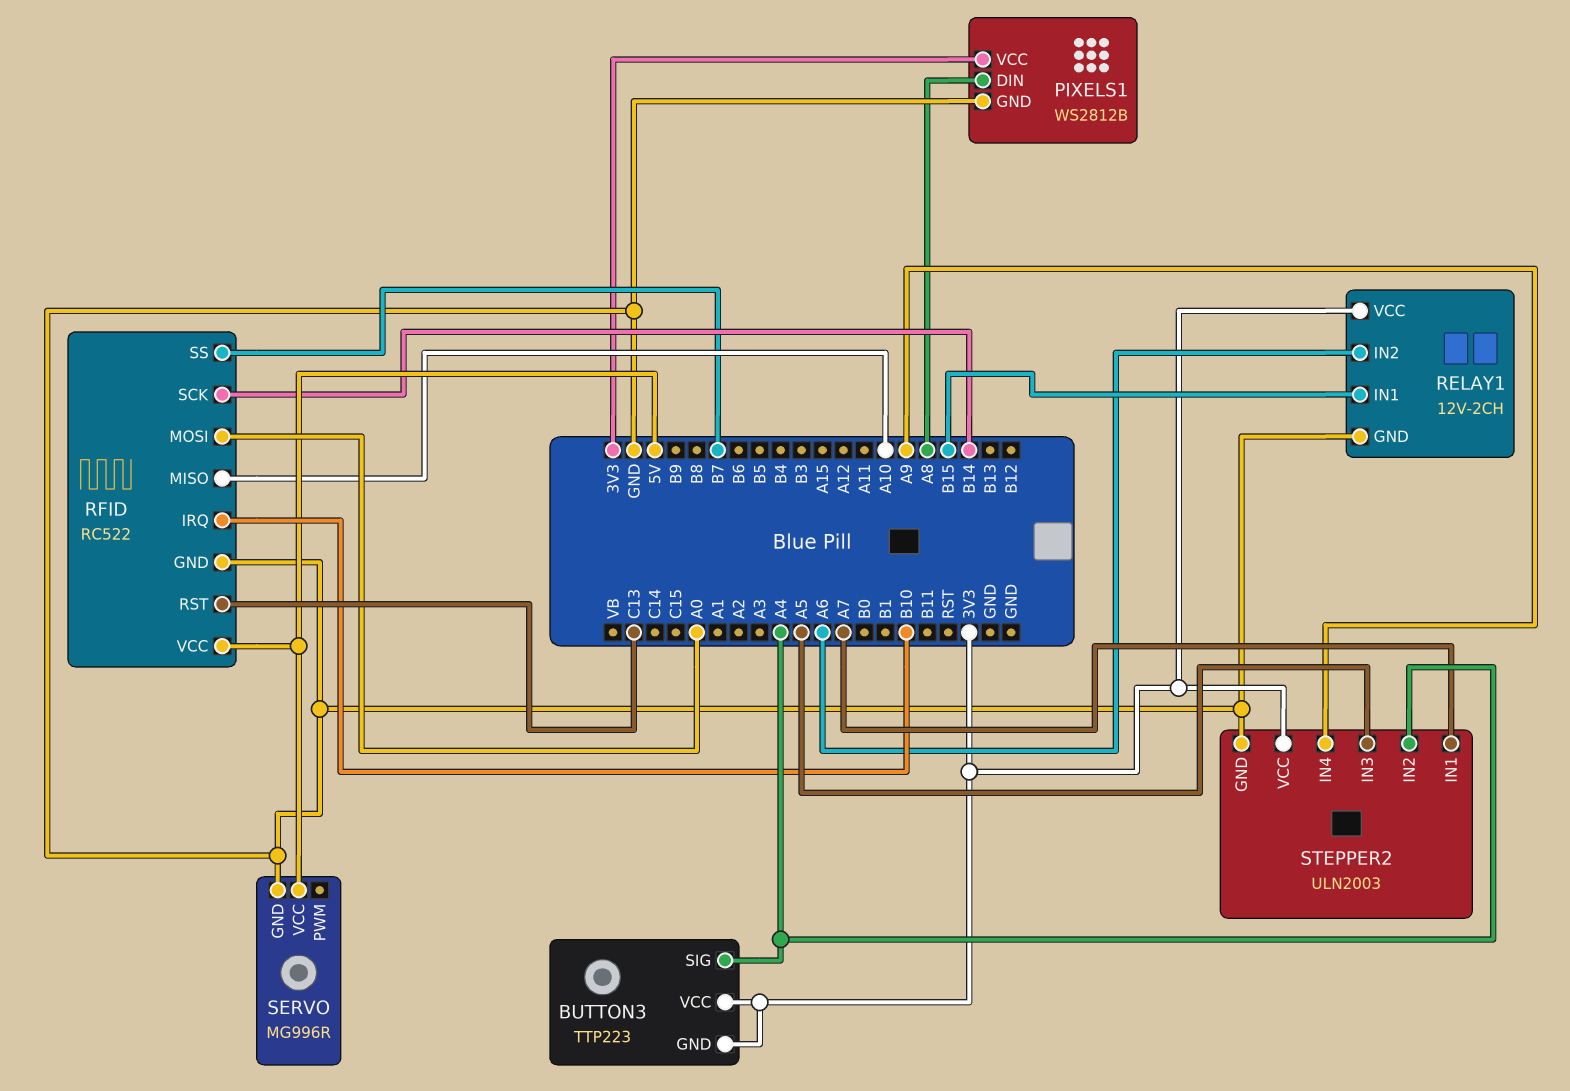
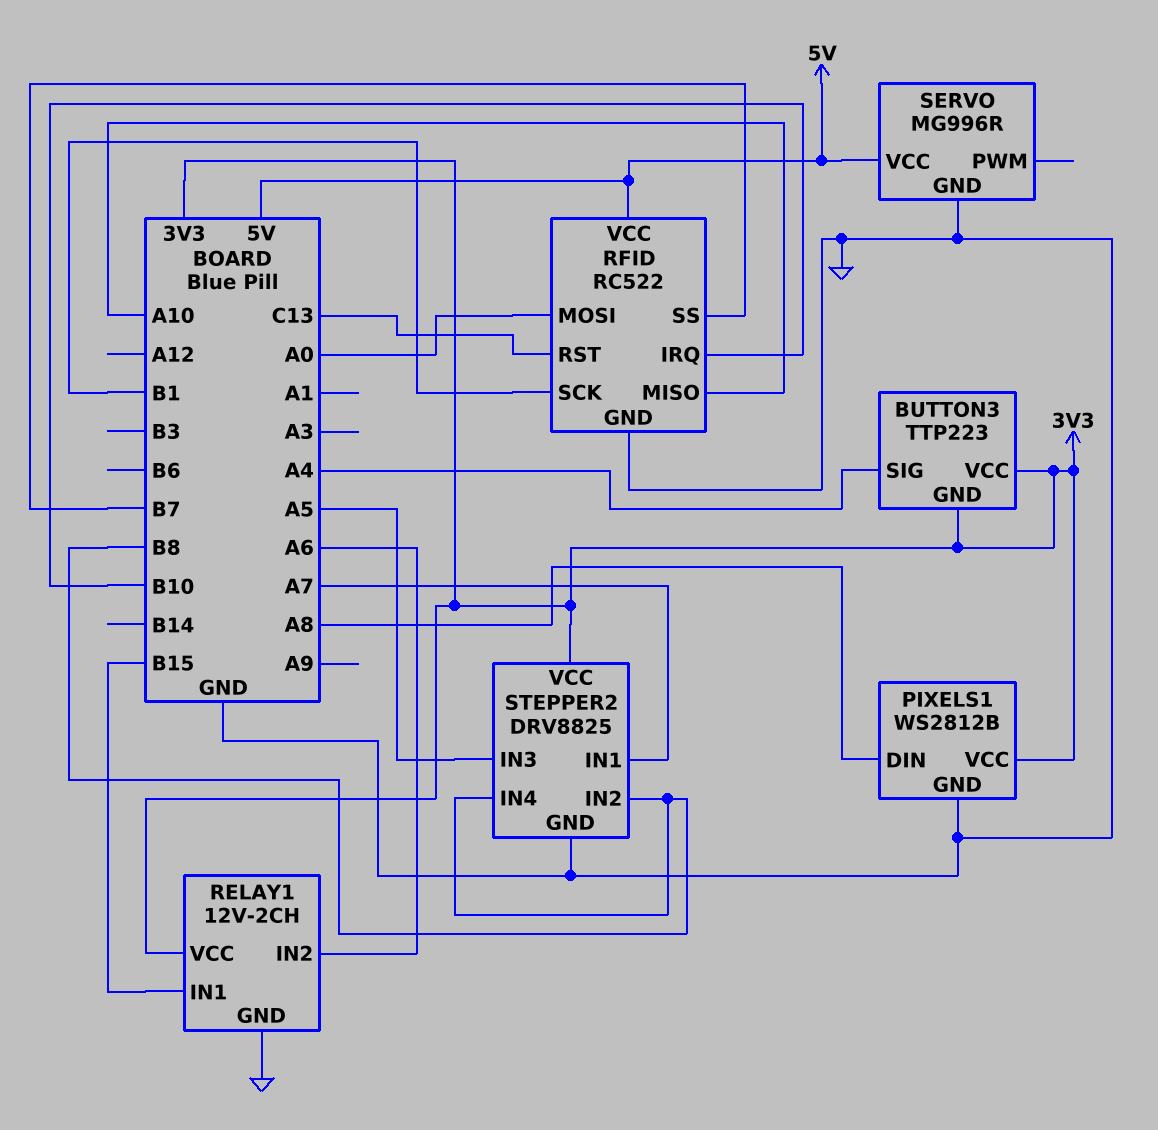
RFID pin SCK: B14 -> B1
STEPPER2: ULN2003 -> DRV8825
STEPPER2 pin IN2: A4 -> B8
STEPPER2 pin IN4: A9 -> B8

